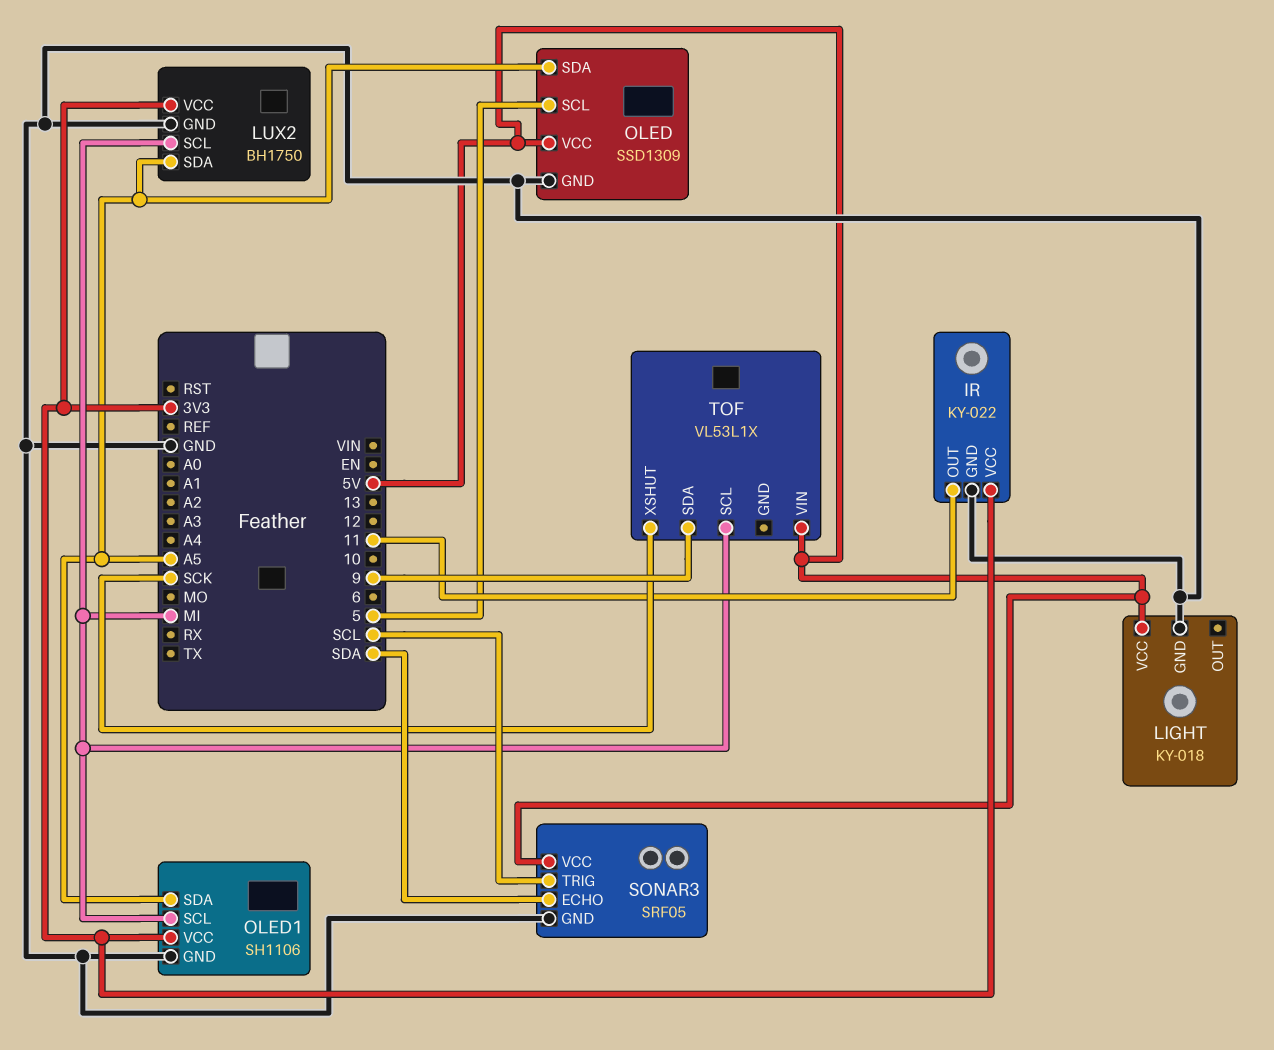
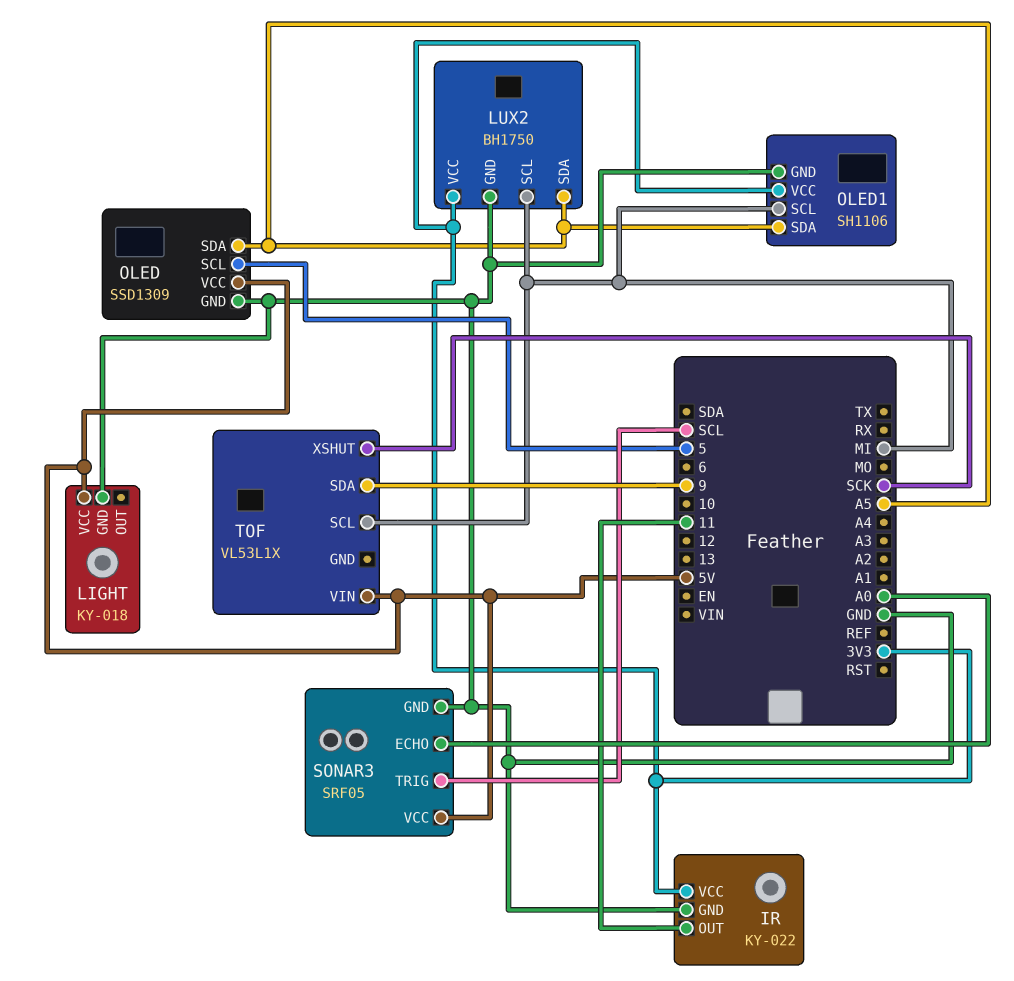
SONAR3 pin ECHO: SDA -> A0

